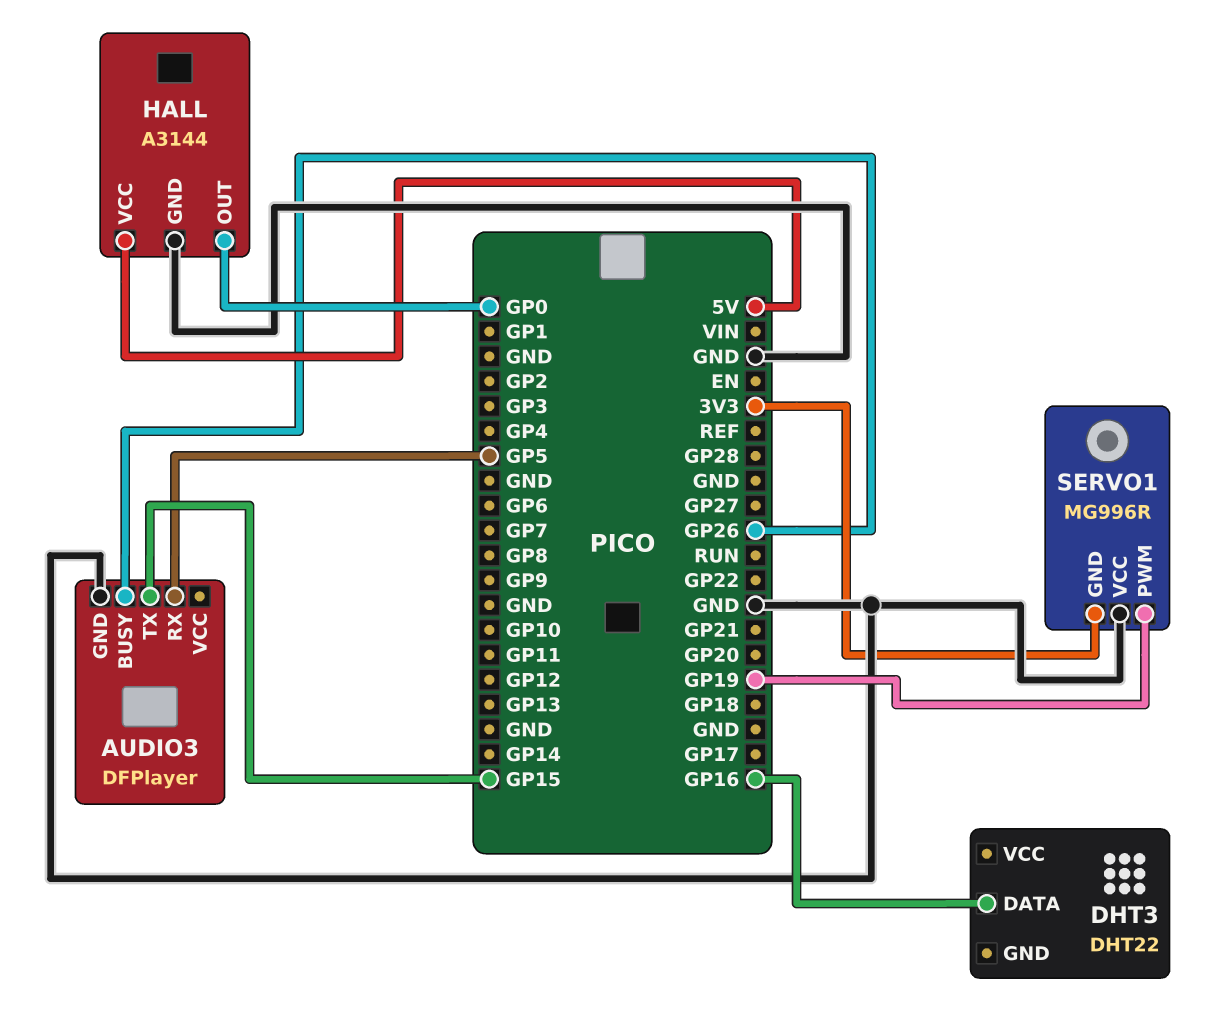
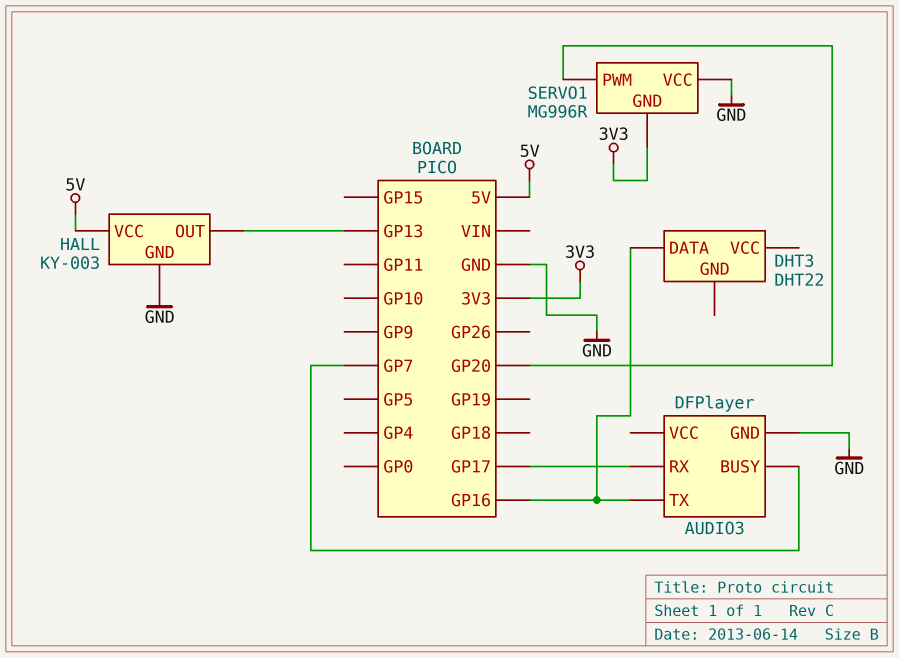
AUDIO3 pin BUSY: GP26 -> GP7
AUDIO3 pin RX: GP5 -> GP17
AUDIO3 pin TX: GP15 -> GP16
HALL: A3144 -> KY-003
HALL pin OUT: GP0 -> GP13
SERVO1 pin PWM: GP19 -> GP20

